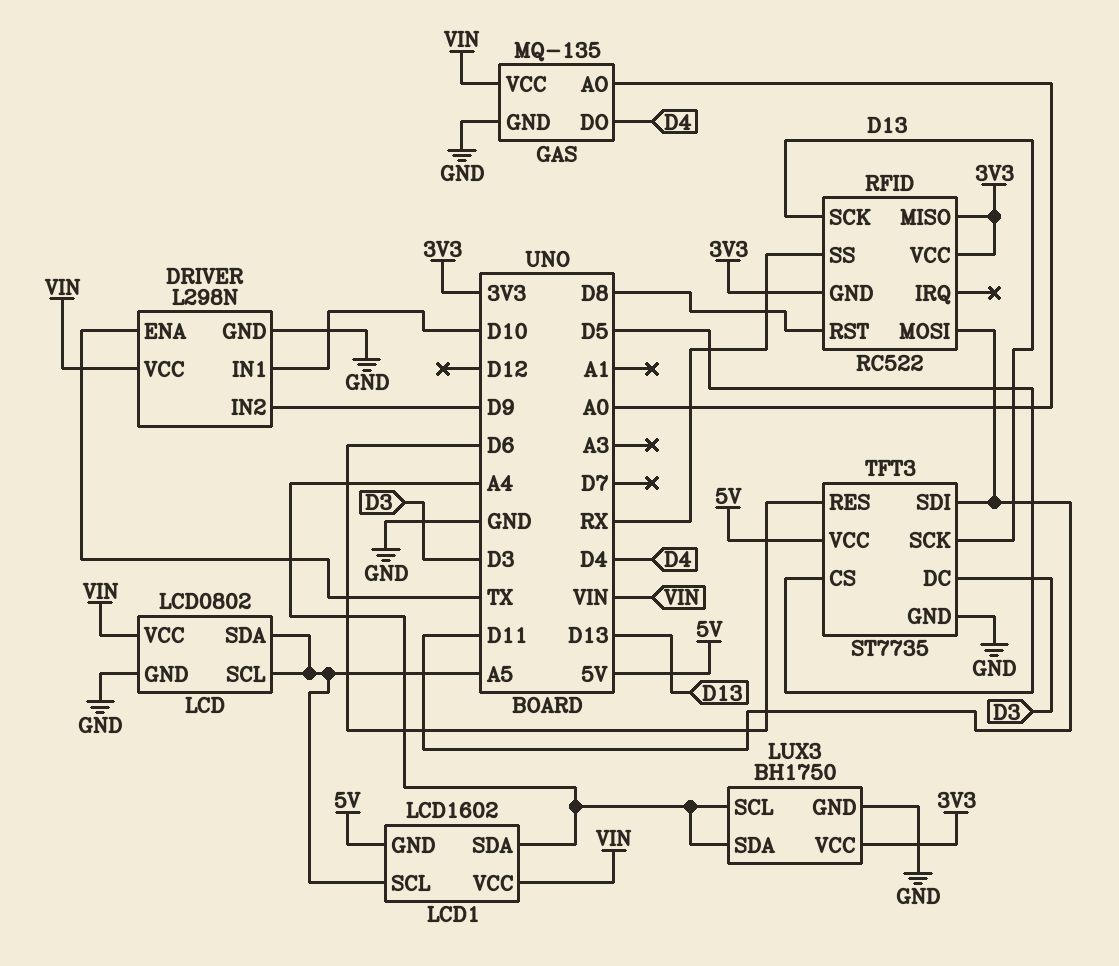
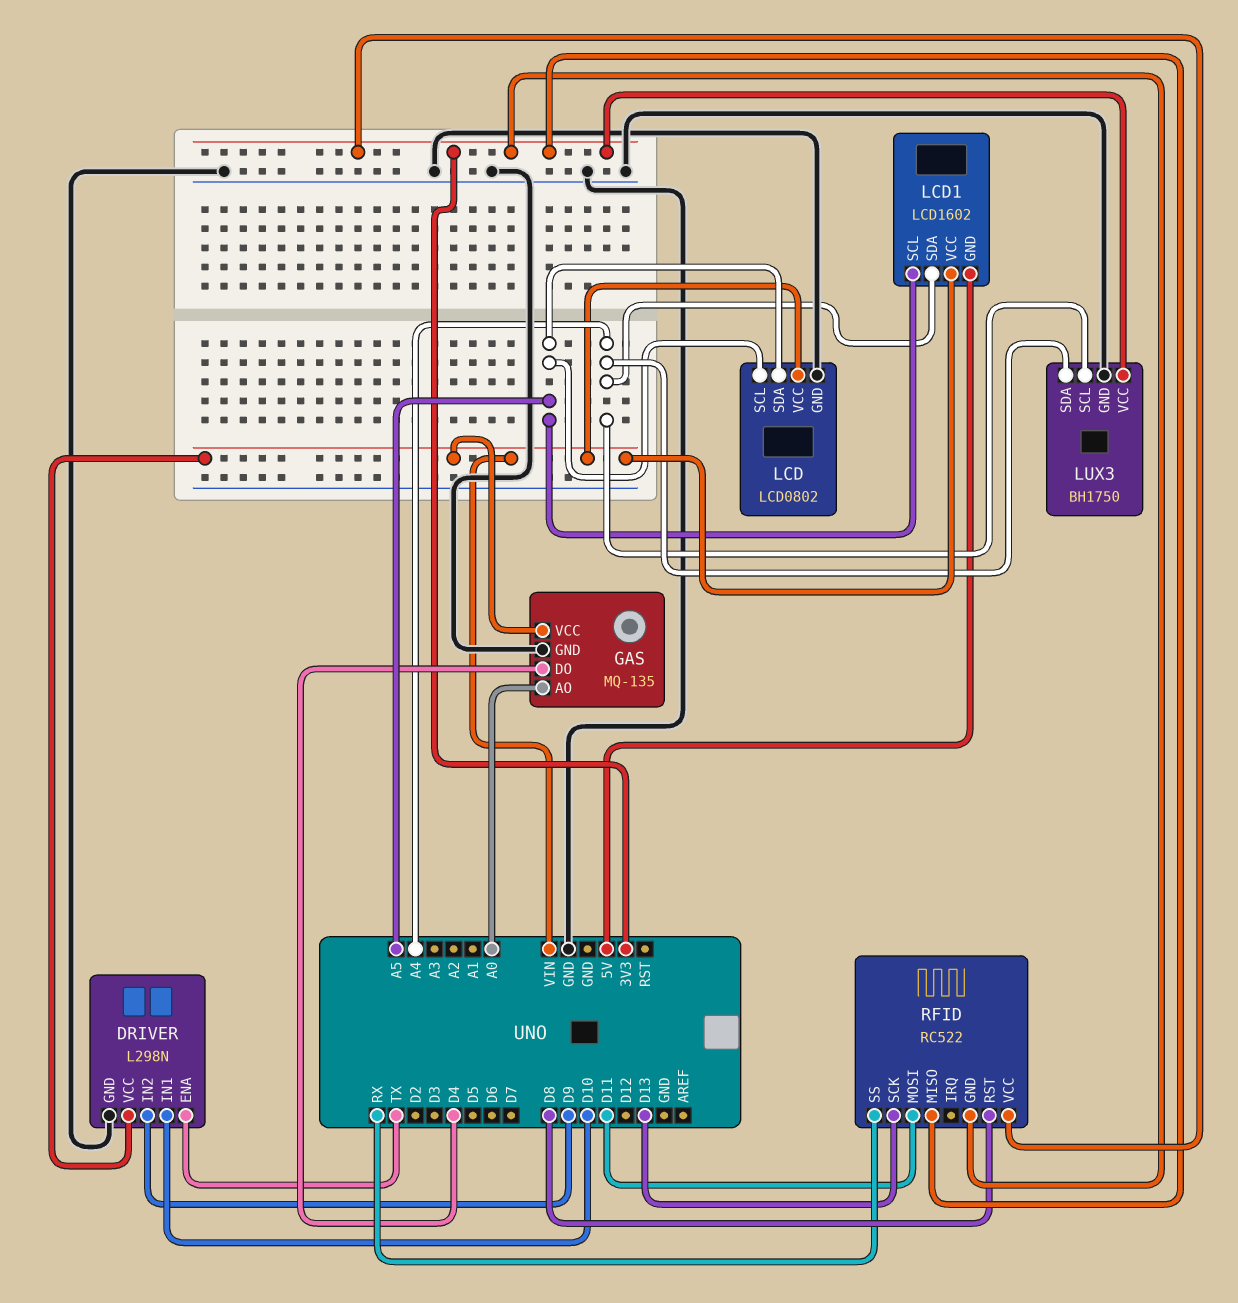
TFT3: ST7735 -> none
TFT3 pin CS: D5 -> none
TFT3 pin DC: D3 -> none
TFT3 pin GND: GND -> none
TFT3 pin RES: D6 -> none
TFT3 pin SCK: D13 -> none
TFT3 pin SDI: D11 -> none
TFT3 pin VCC: 5V -> none

